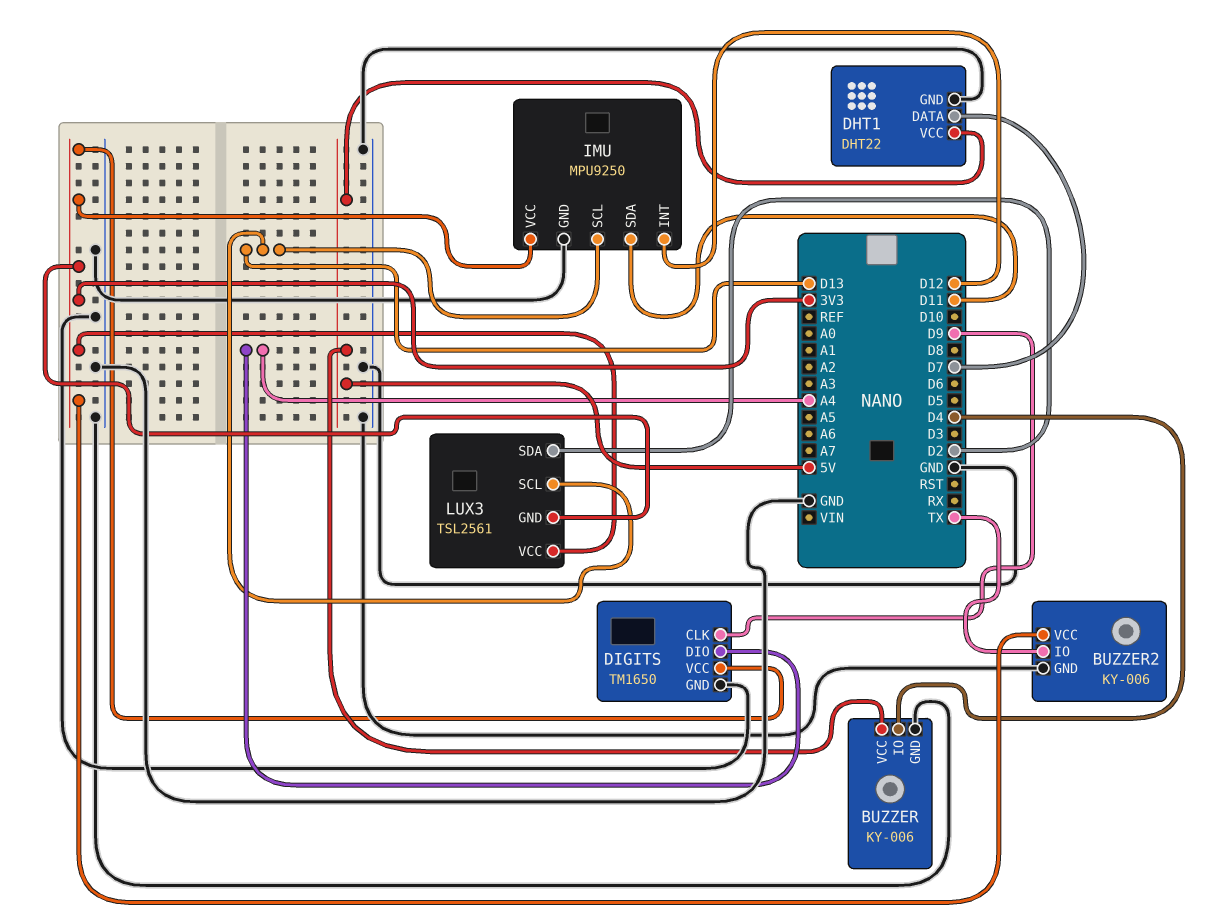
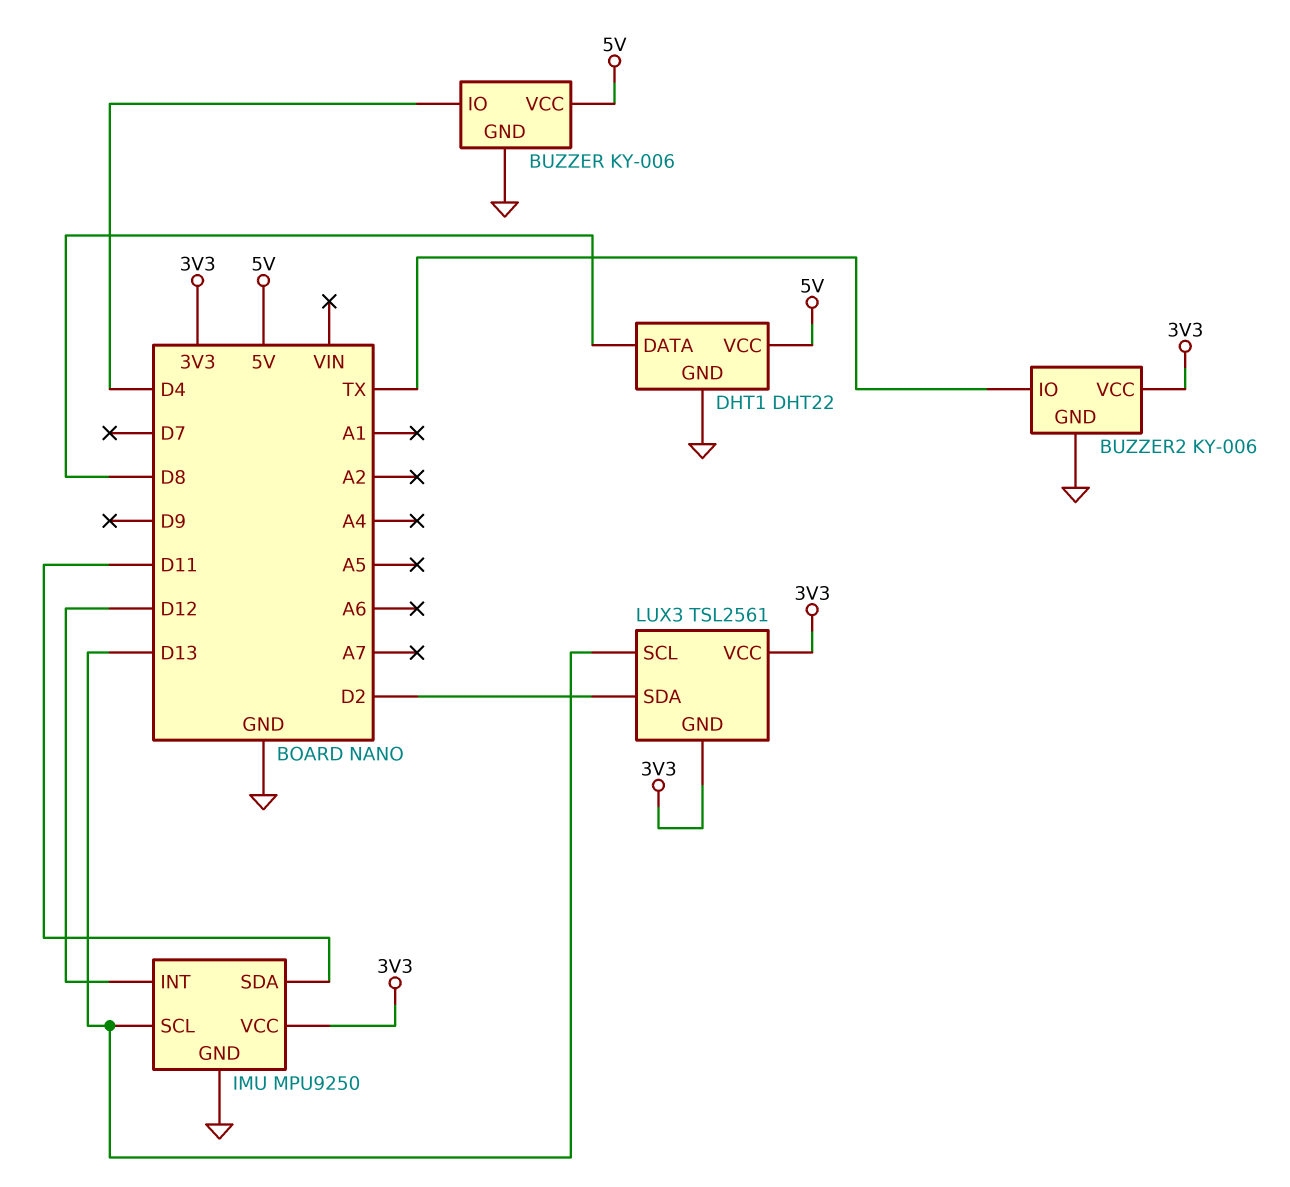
DHT1 pin DATA: D7 -> D8
DIGITS: TM1650 -> none
DIGITS pin CLK: D9 -> none
DIGITS pin DIO: A4 -> none
DIGITS pin GND: GND -> none
DIGITS pin VCC: 3V3 -> none

